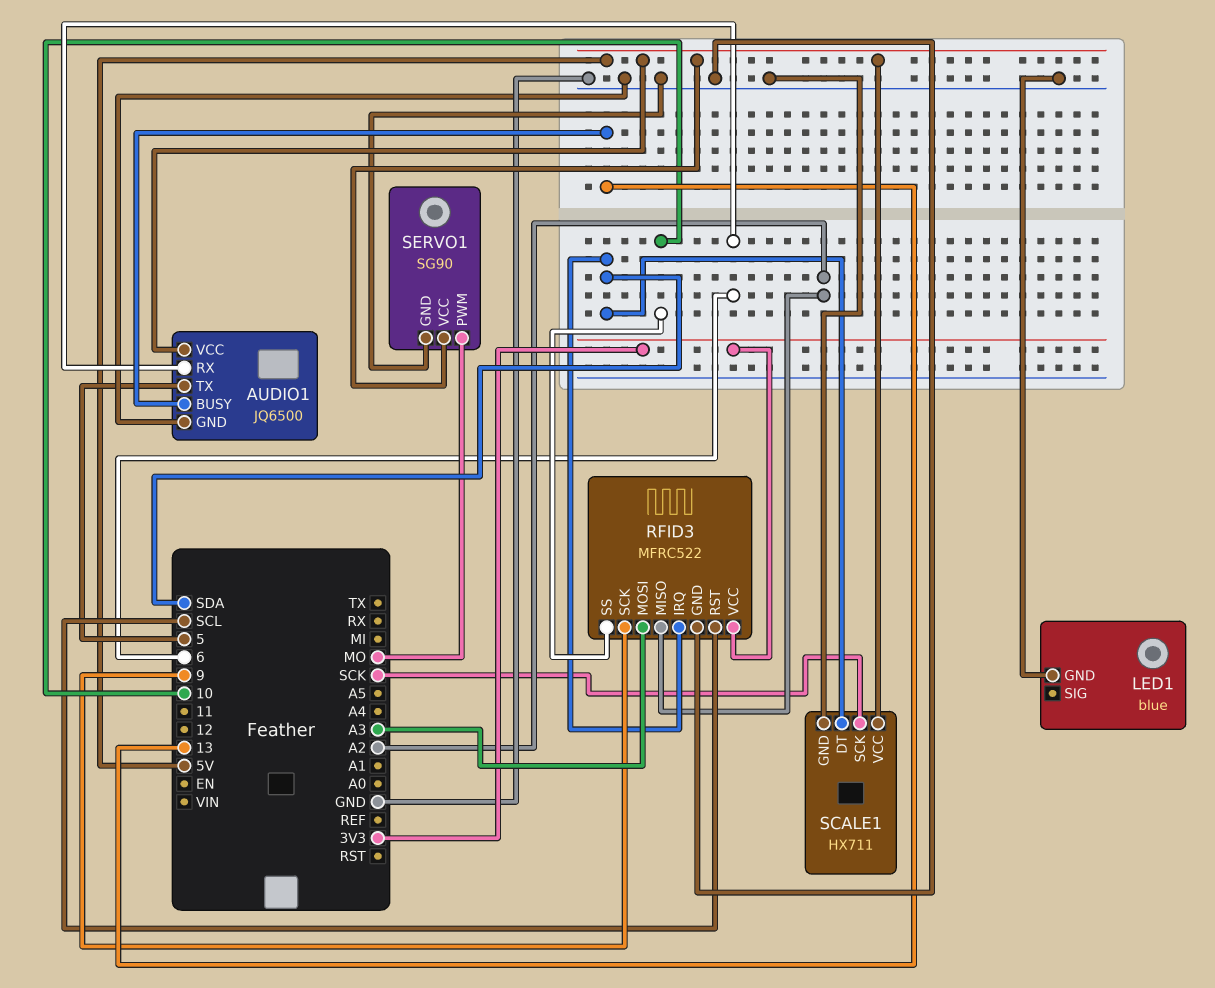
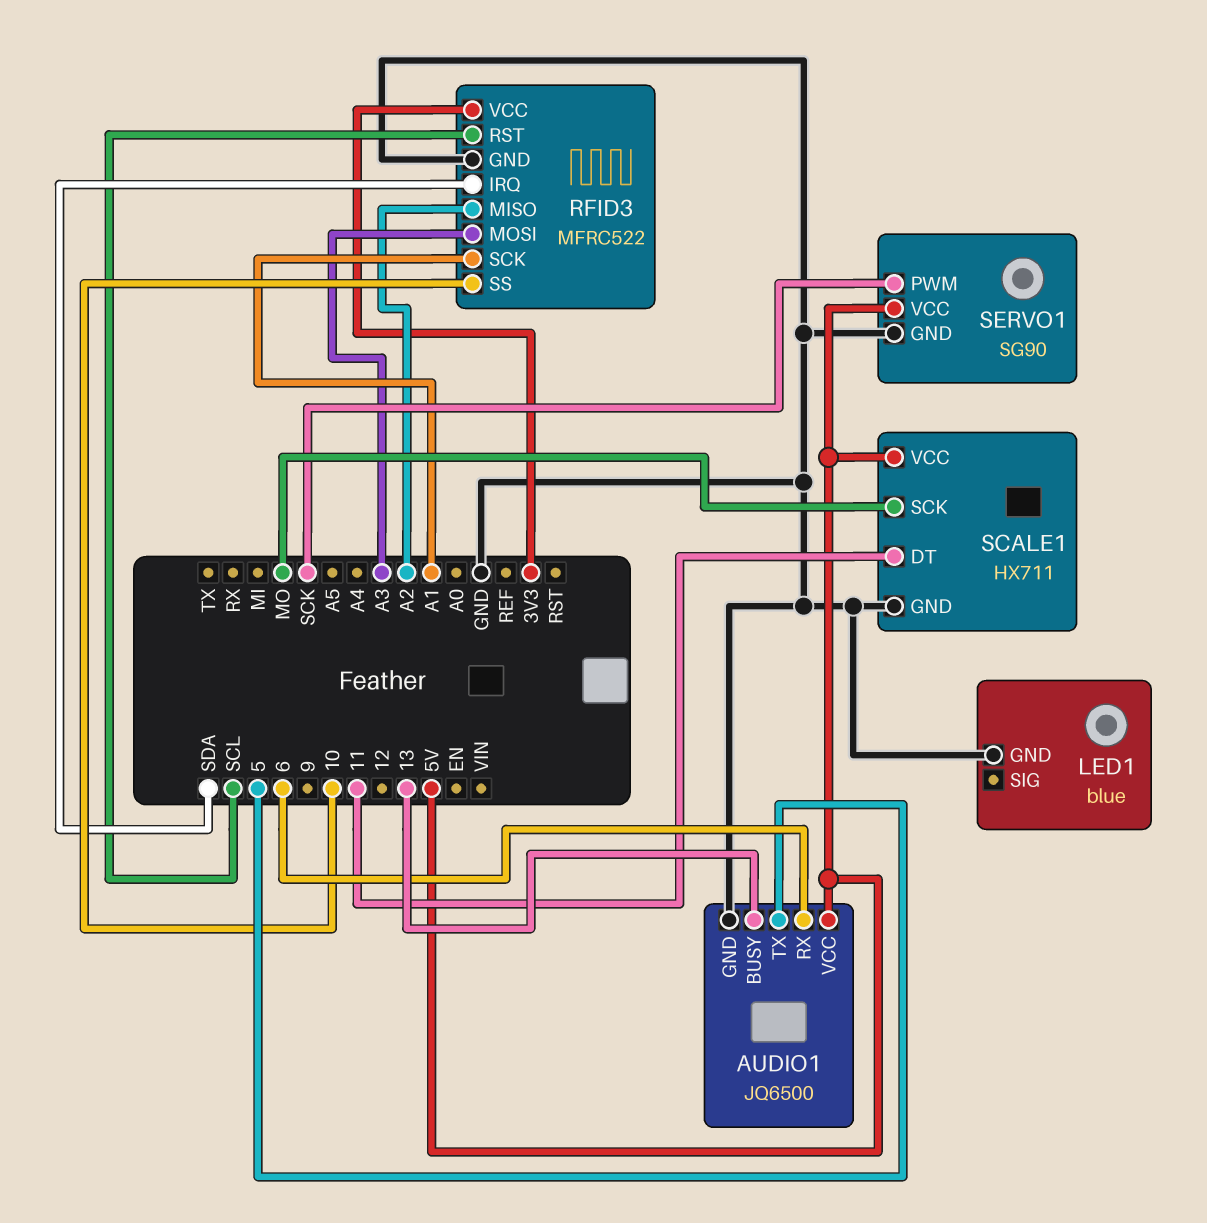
RFID3 pin SCK: 9 -> A1
SCALE1 pin DT: SDA -> 11
SCALE1 pin SCK: SCK -> MO
SERVO1 pin PWM: MO -> SCK

